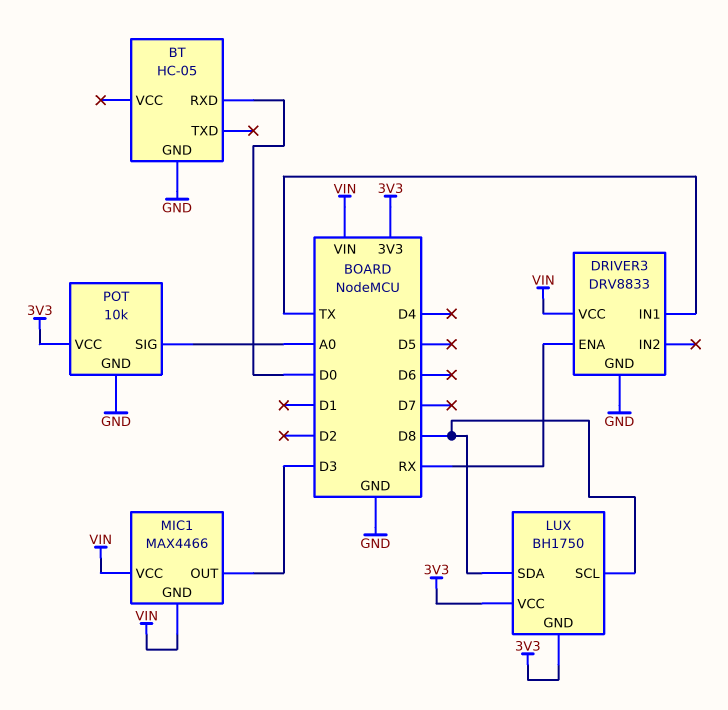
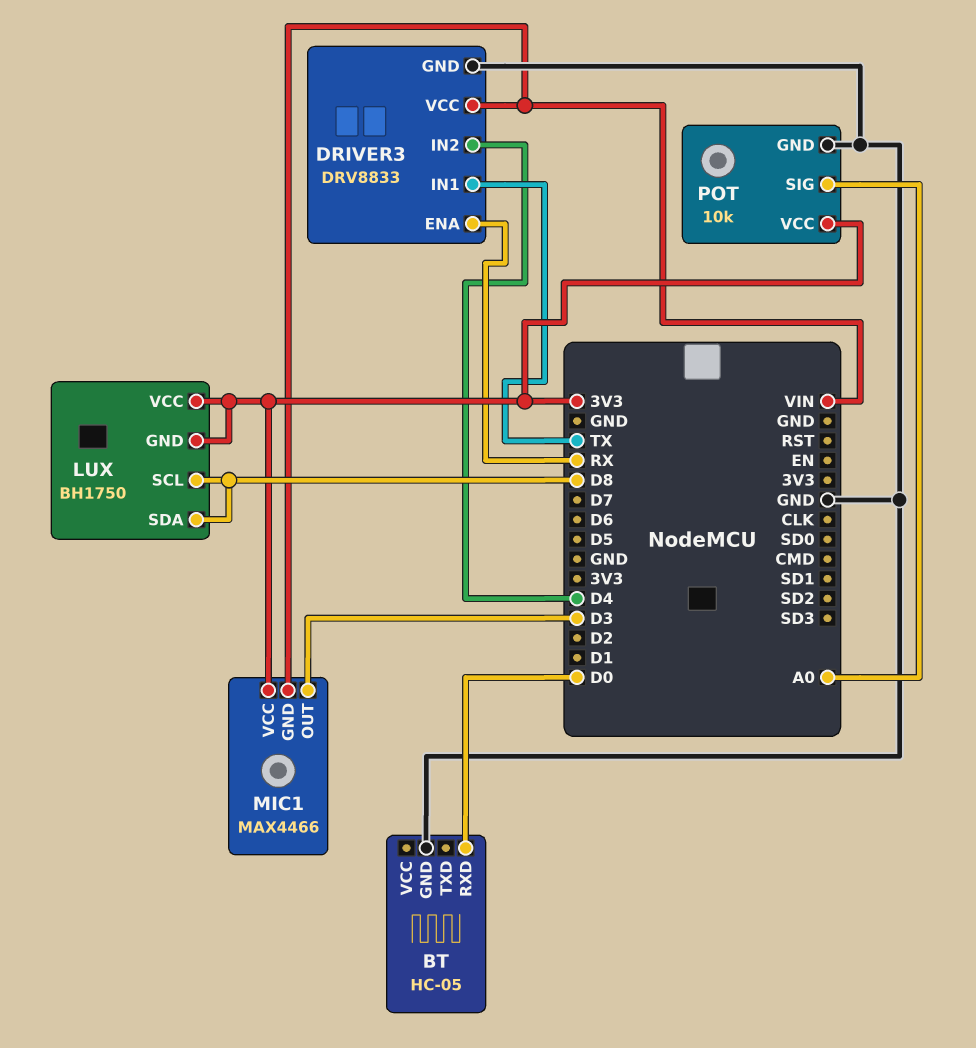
DRIVER3 pin IN2: none -> D4
MIC1 pin VCC: VIN -> 3V3

